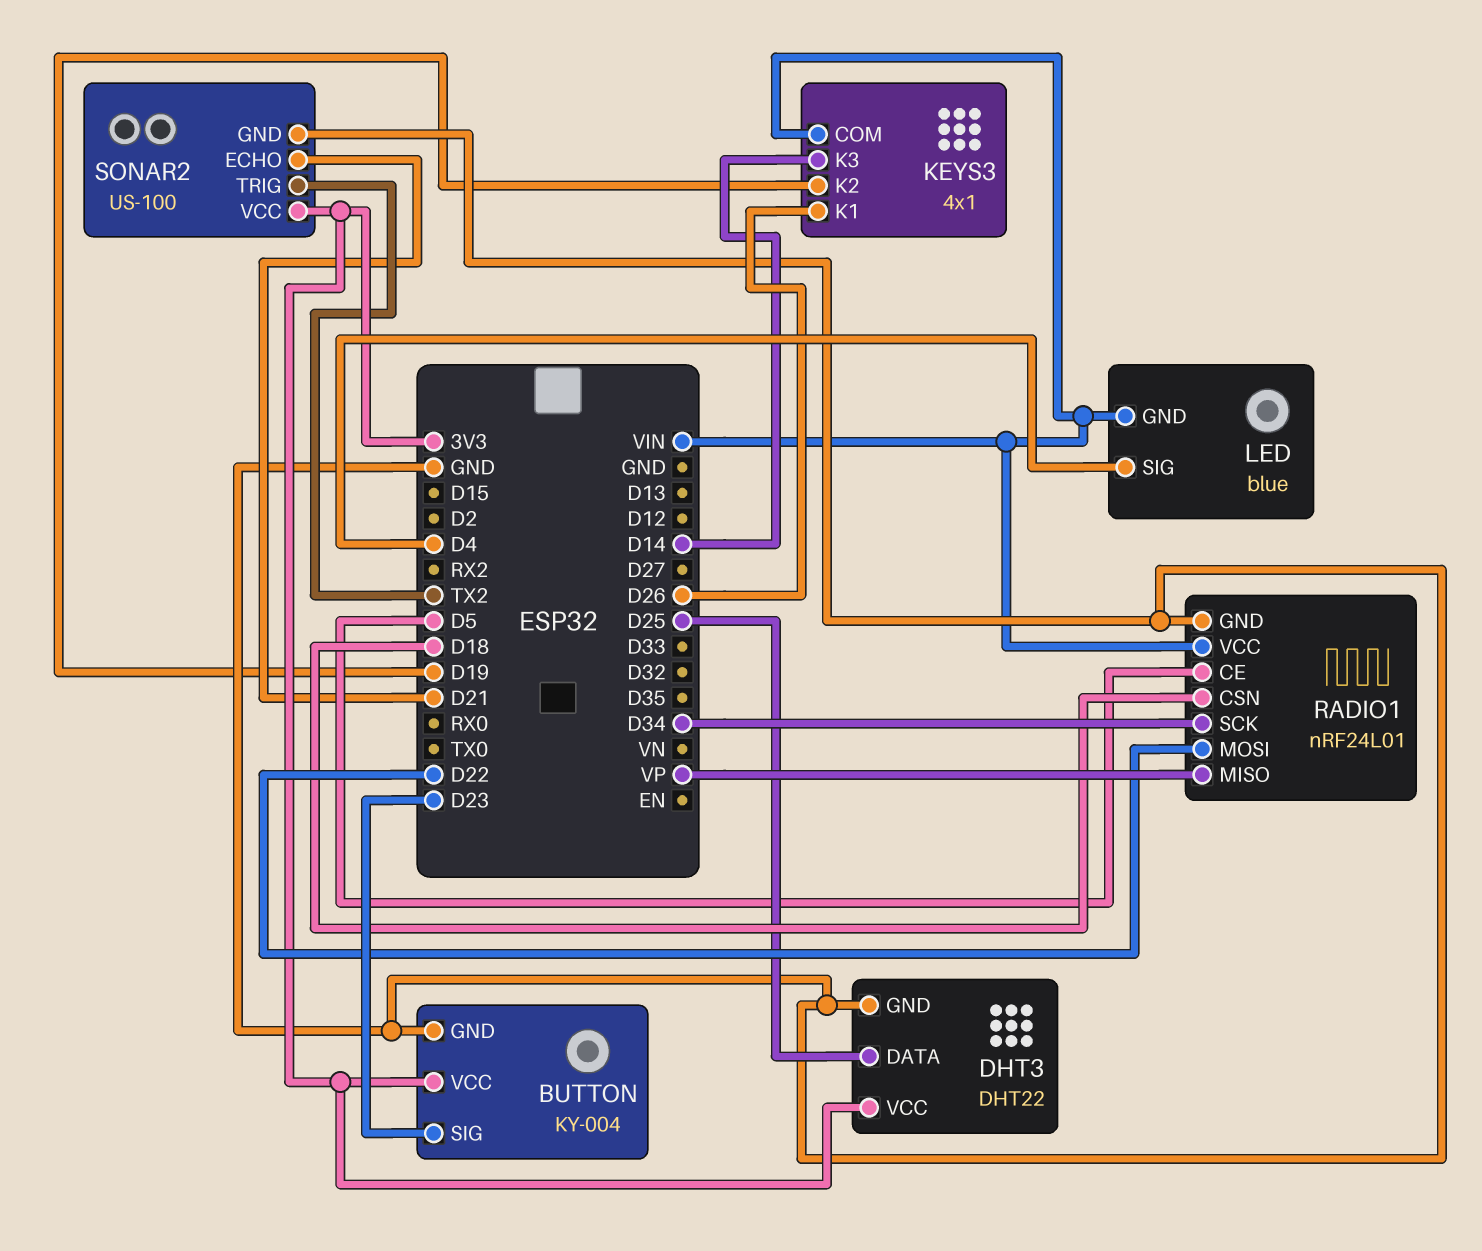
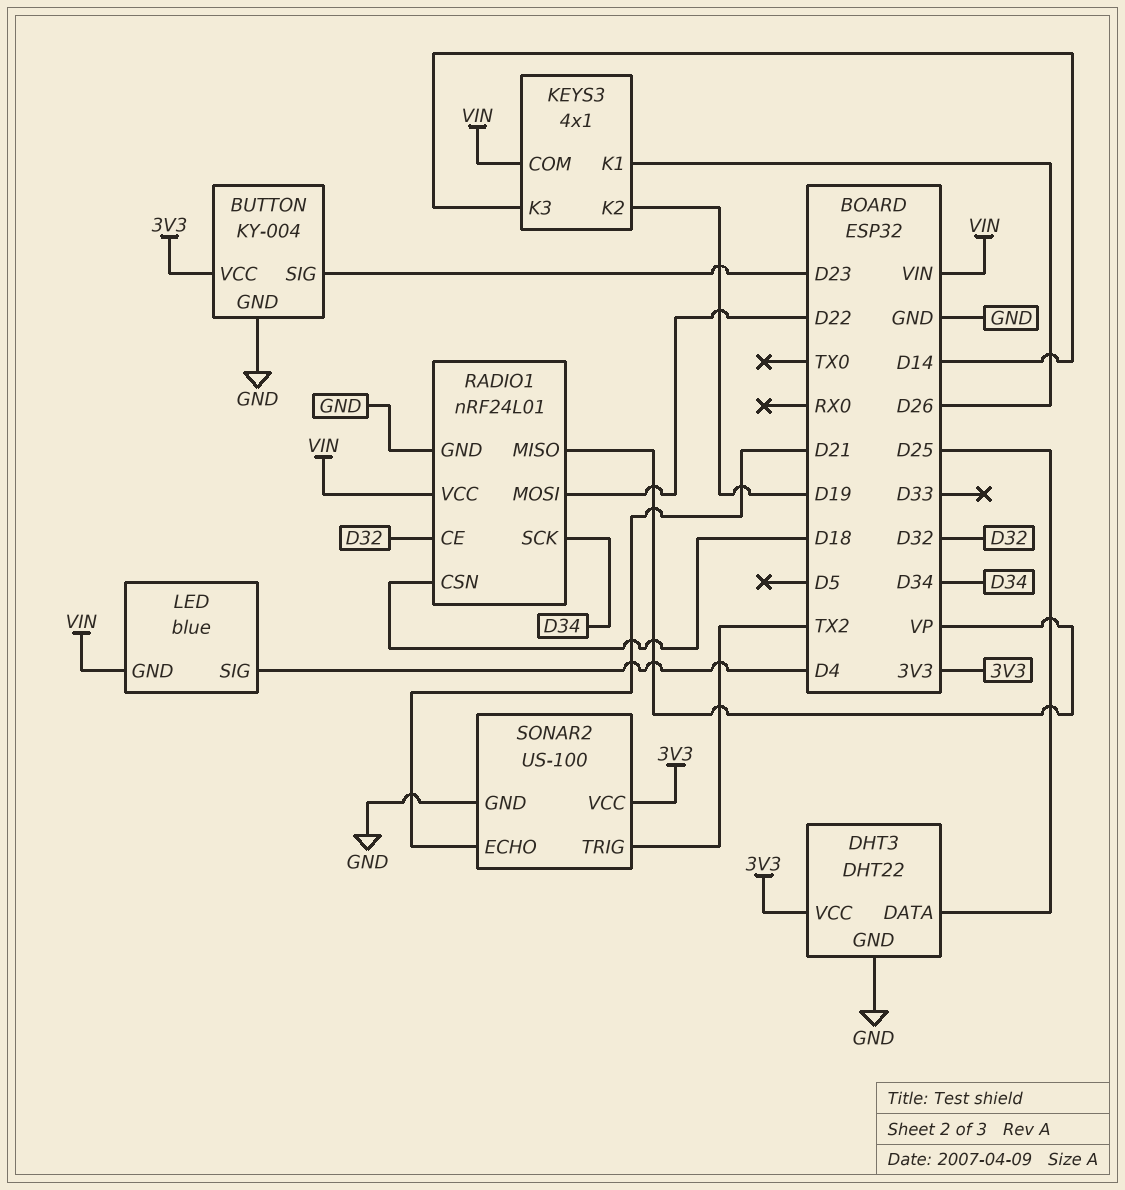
RADIO1 pin CE: D5 -> D32

